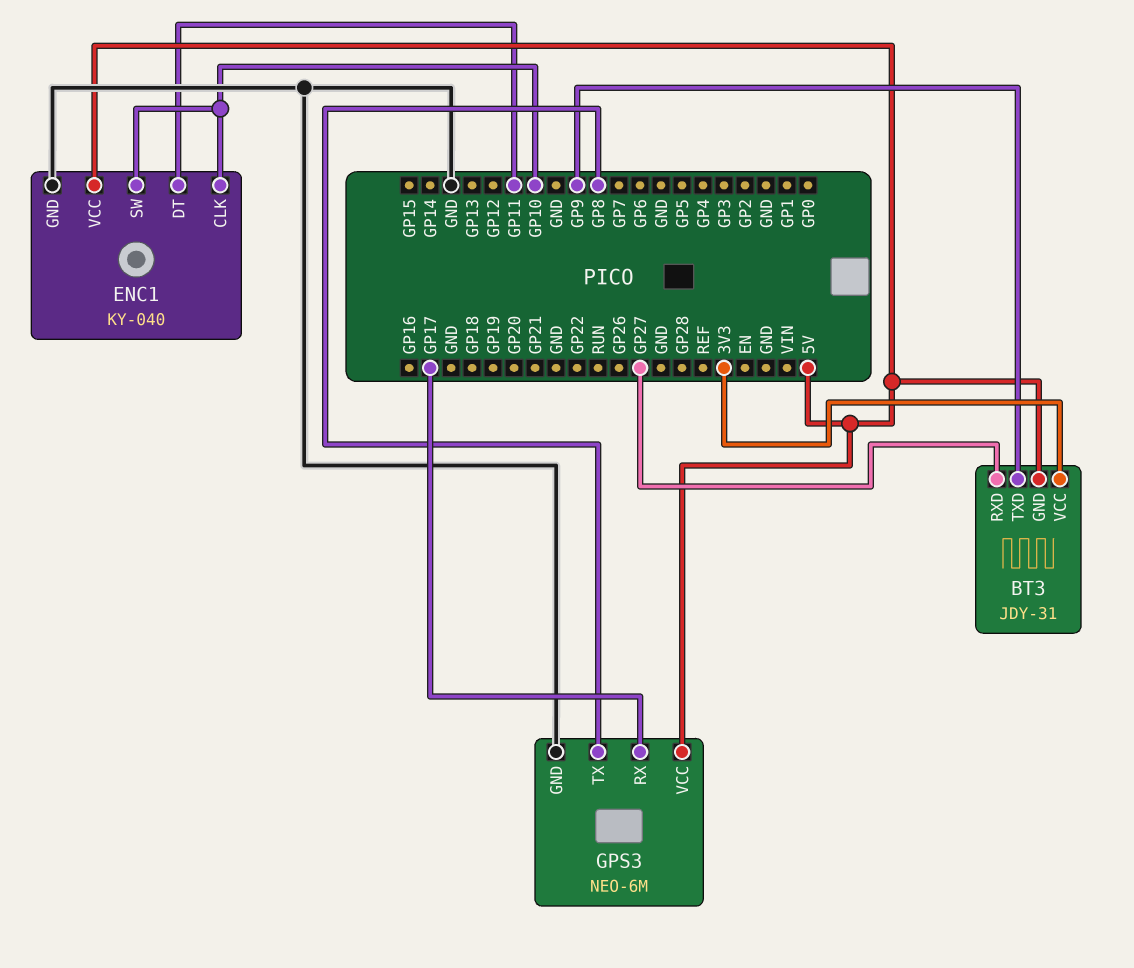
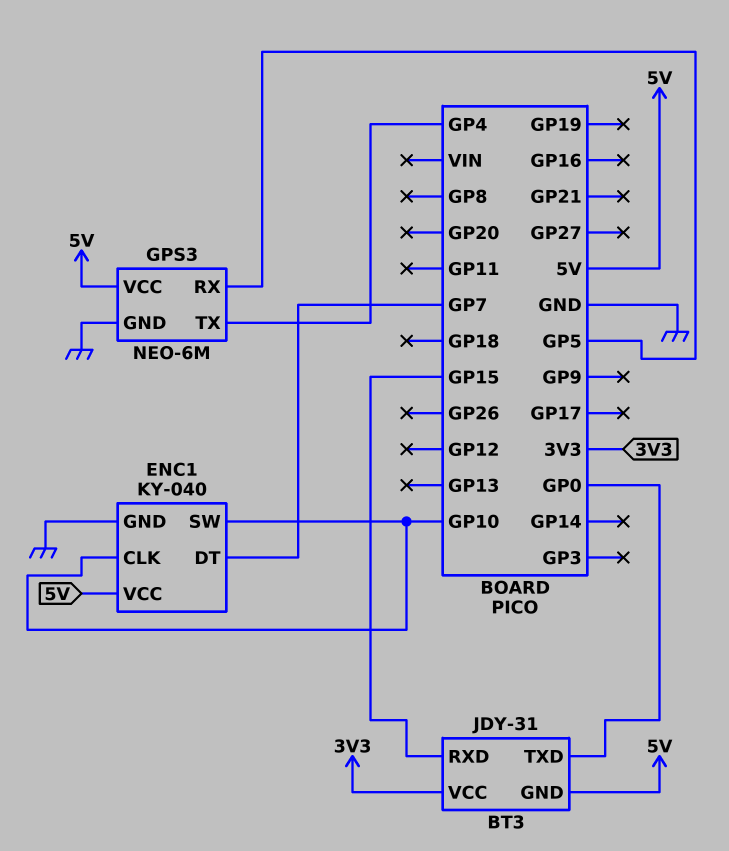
BT3 pin RXD: GP27 -> GP15
BT3 pin TXD: GP9 -> GP0
ENC1 pin DT: GP11 -> GP7
GPS3 pin RX: GP17 -> GP5
GPS3 pin TX: GP8 -> GP4

